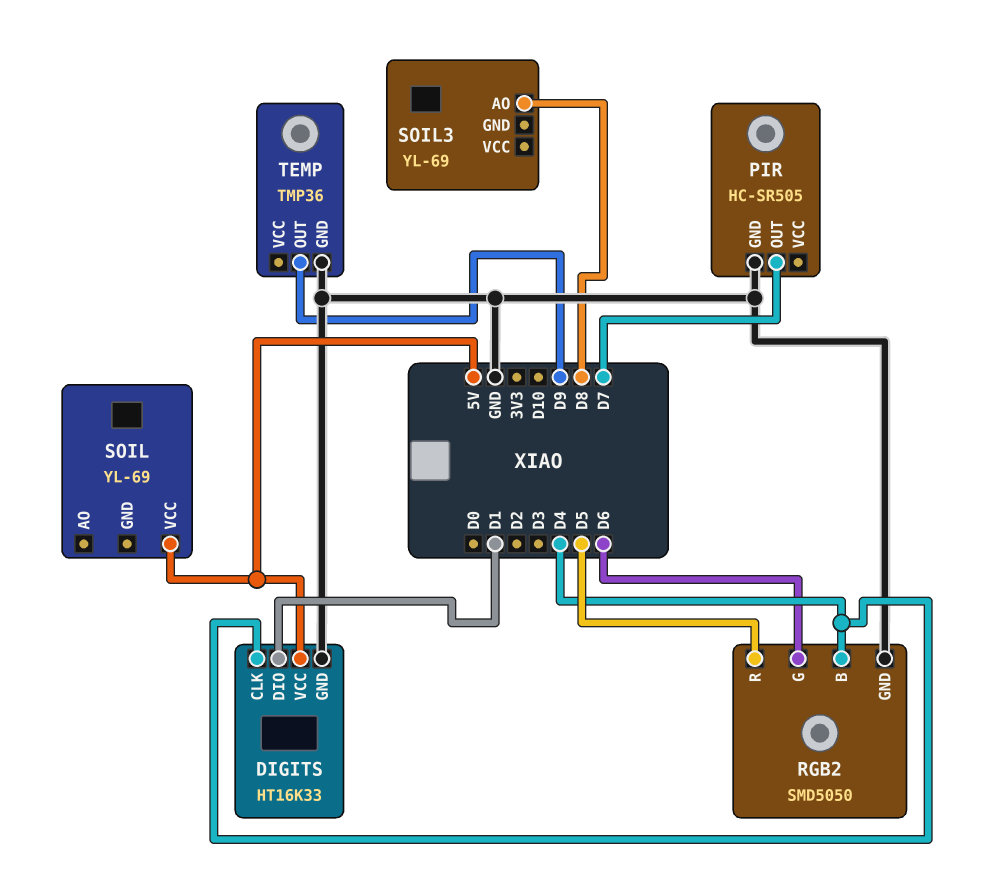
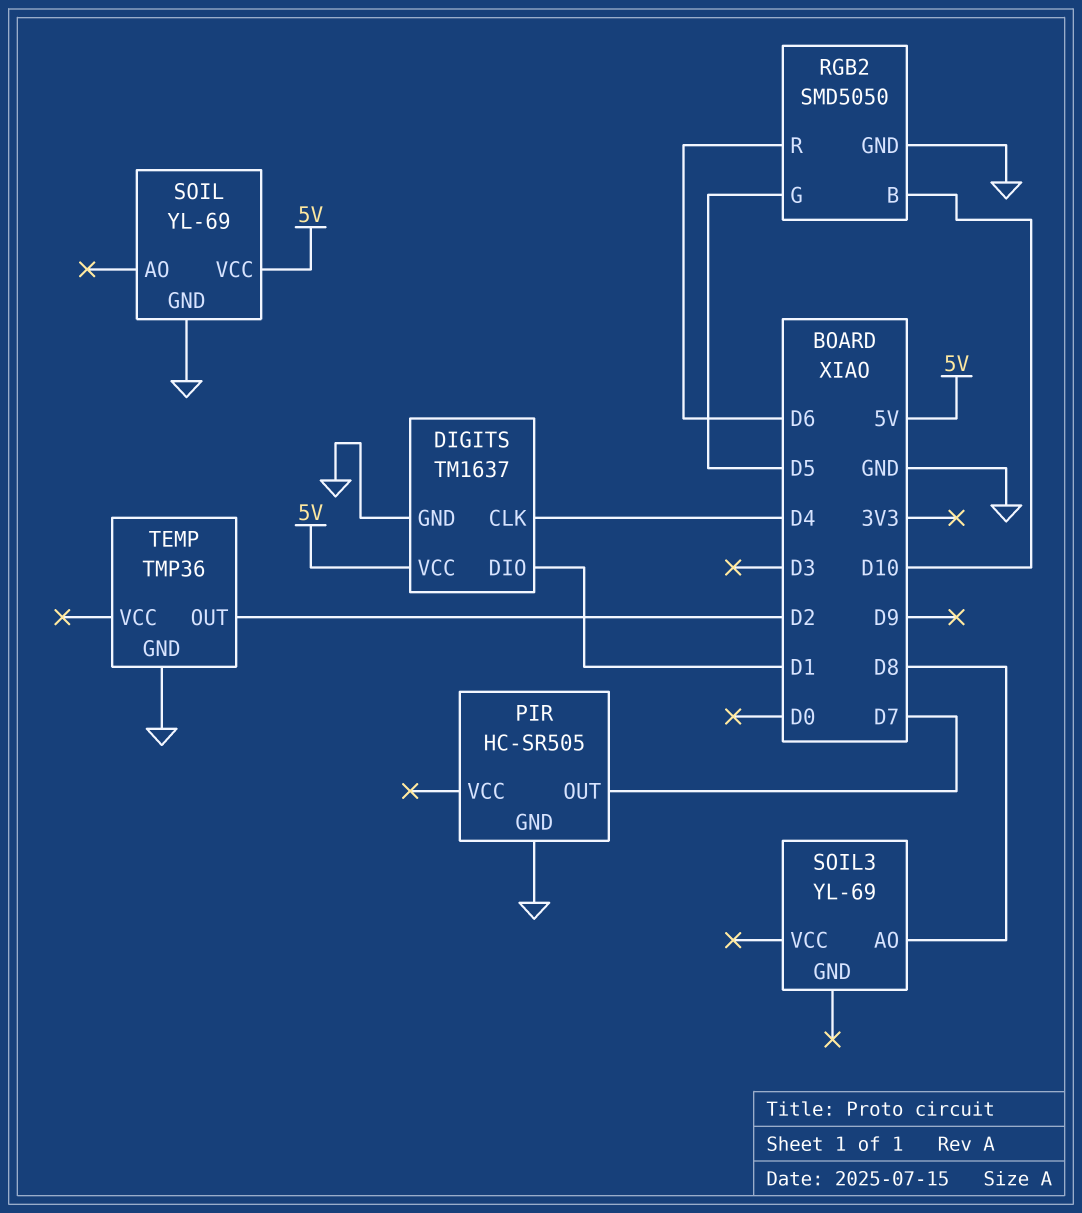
DIGITS: HT16K33 -> TM1637
RGB2 pin B: D4 -> D10
RGB2 pin G: D6 -> D5
RGB2 pin R: D5 -> D6
SOIL pin GND: none -> GND
TEMP pin OUT: D9 -> D2

